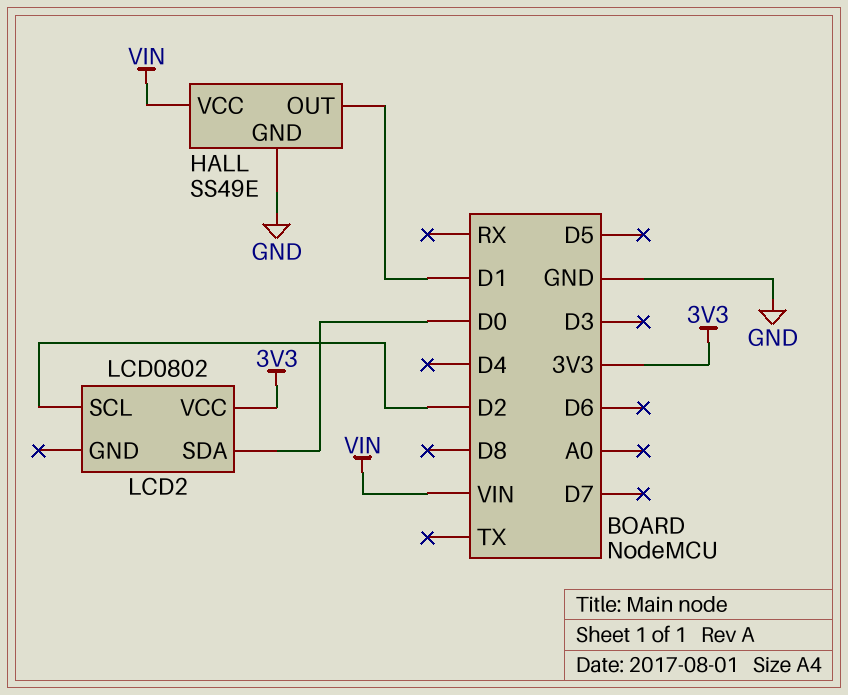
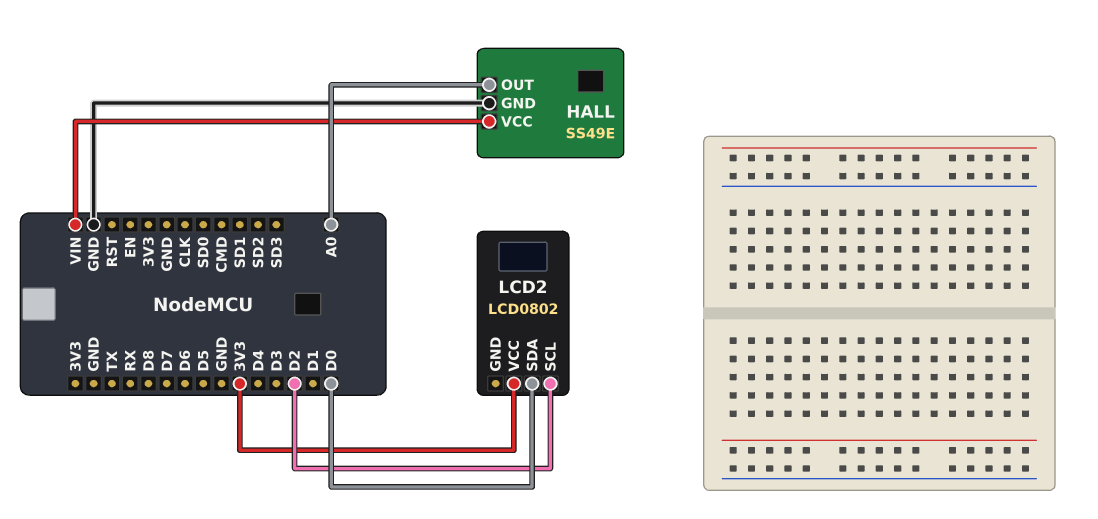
HALL pin OUT: D1 -> A0

